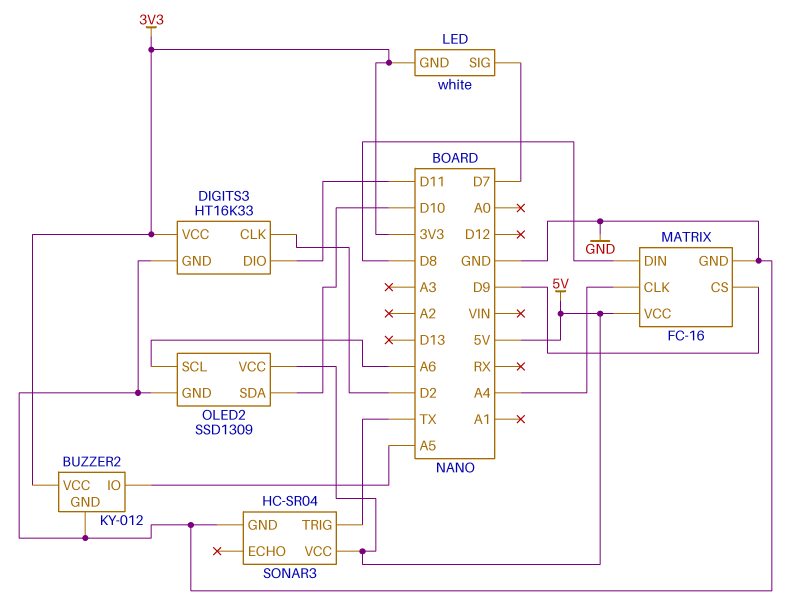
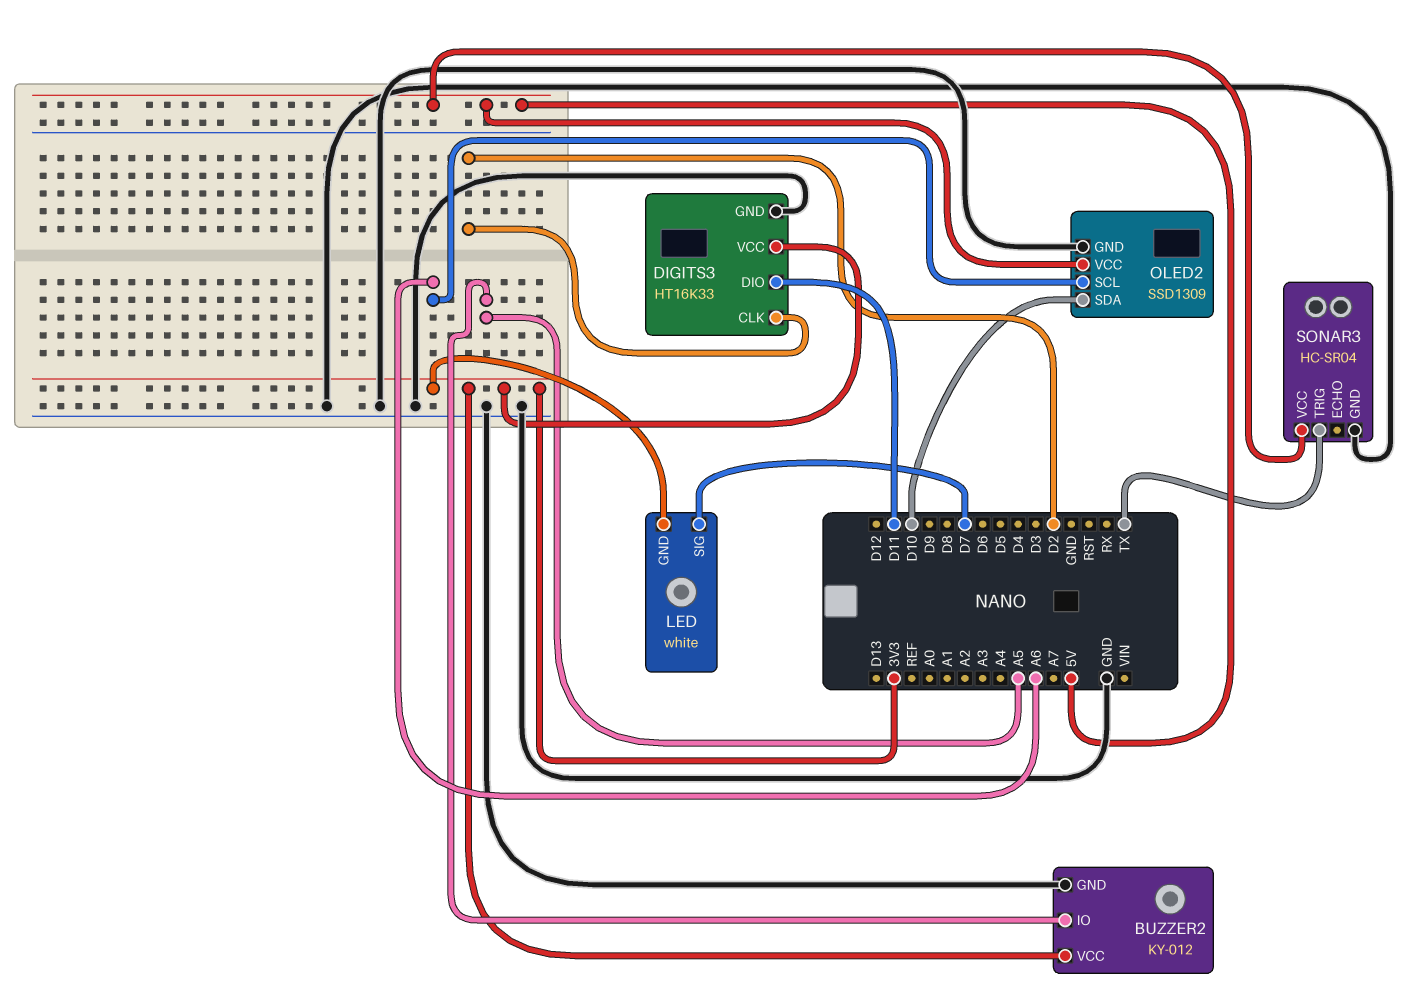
MATRIX: FC-16 -> none
MATRIX pin CLK: A4 -> none
MATRIX pin CS: D9 -> none
MATRIX pin DIN: D8 -> none
MATRIX pin GND: GND -> none
MATRIX pin VCC: 5V -> none

